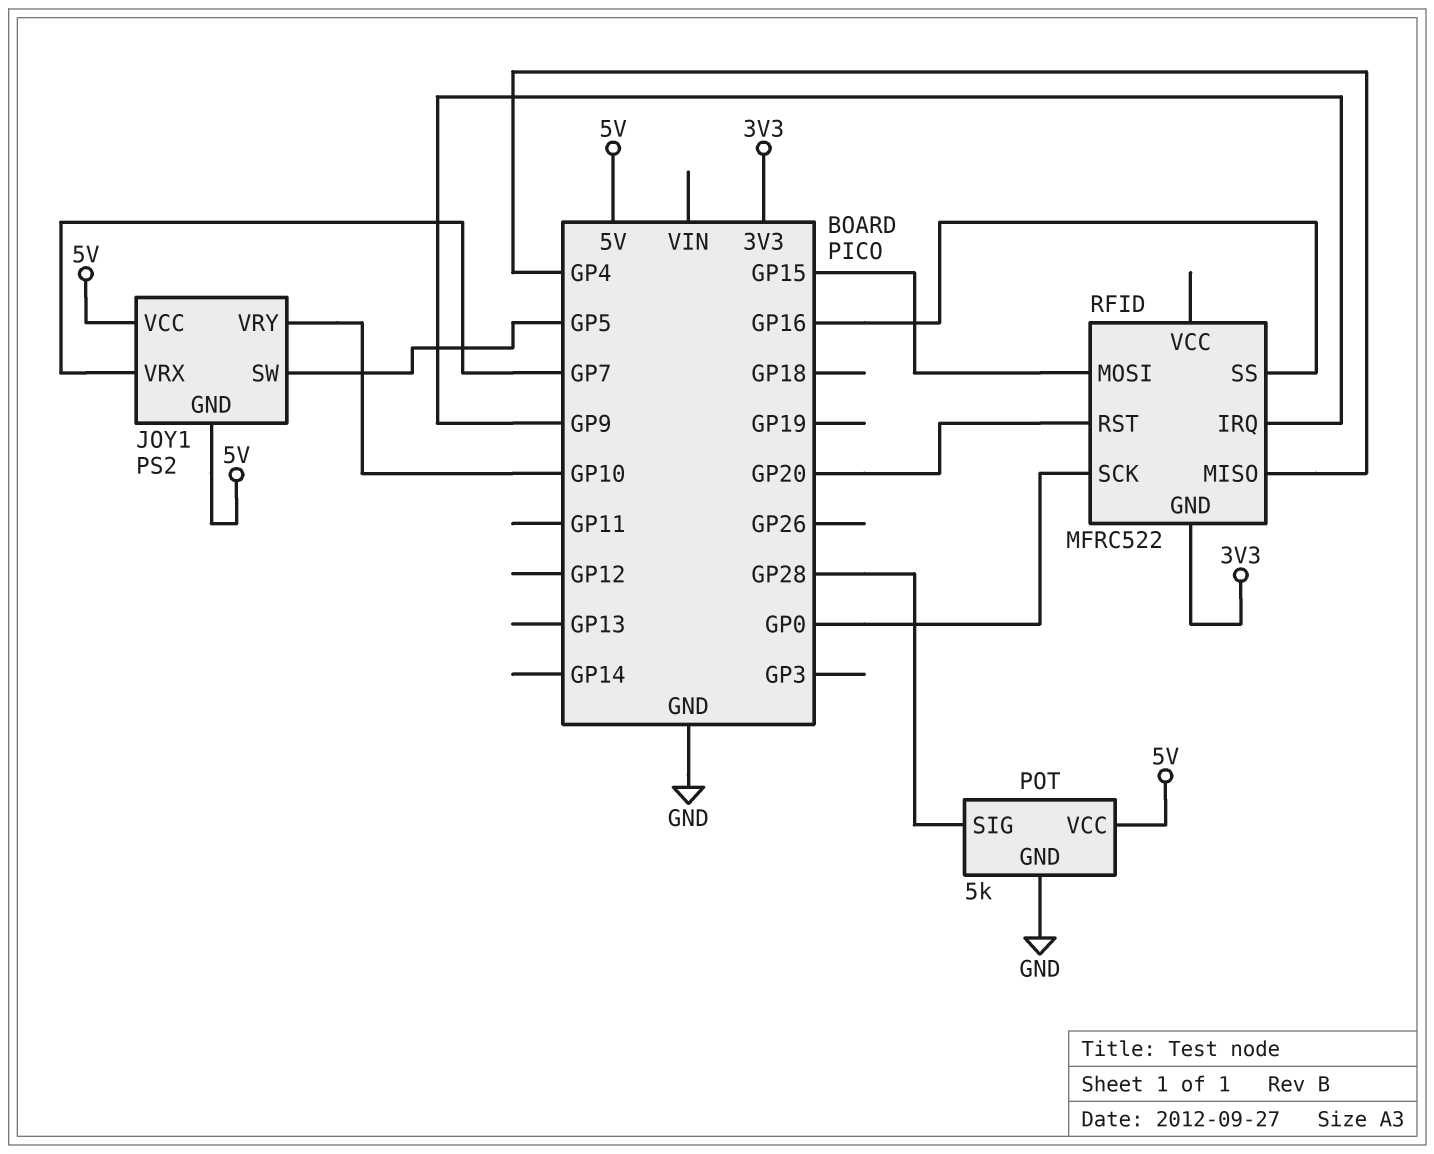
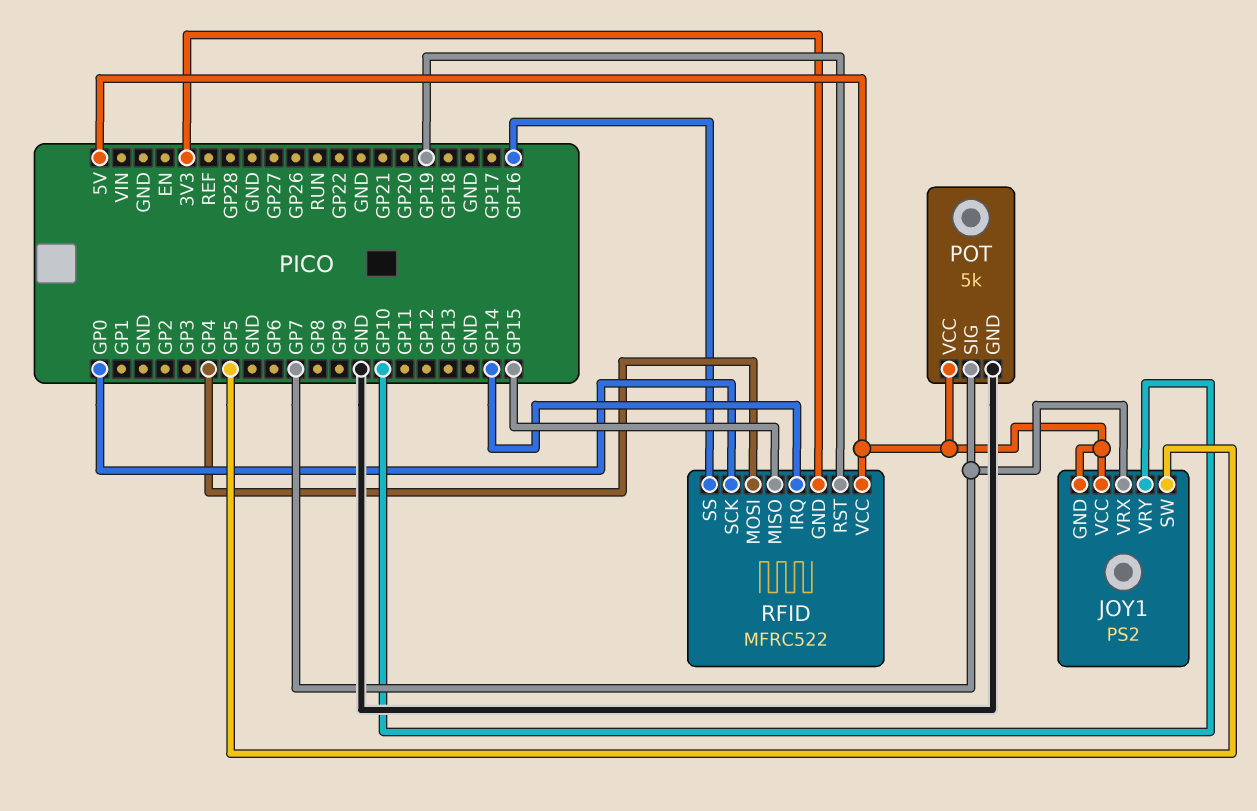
POT pin SIG: GP28 -> GP7
RFID pin IRQ: GP9 -> GP14
RFID pin MISO: GP4 -> GP15
RFID pin MOSI: GP15 -> GP4
RFID pin RST: GP20 -> GP19
RFID pin VCC: none -> 5V

